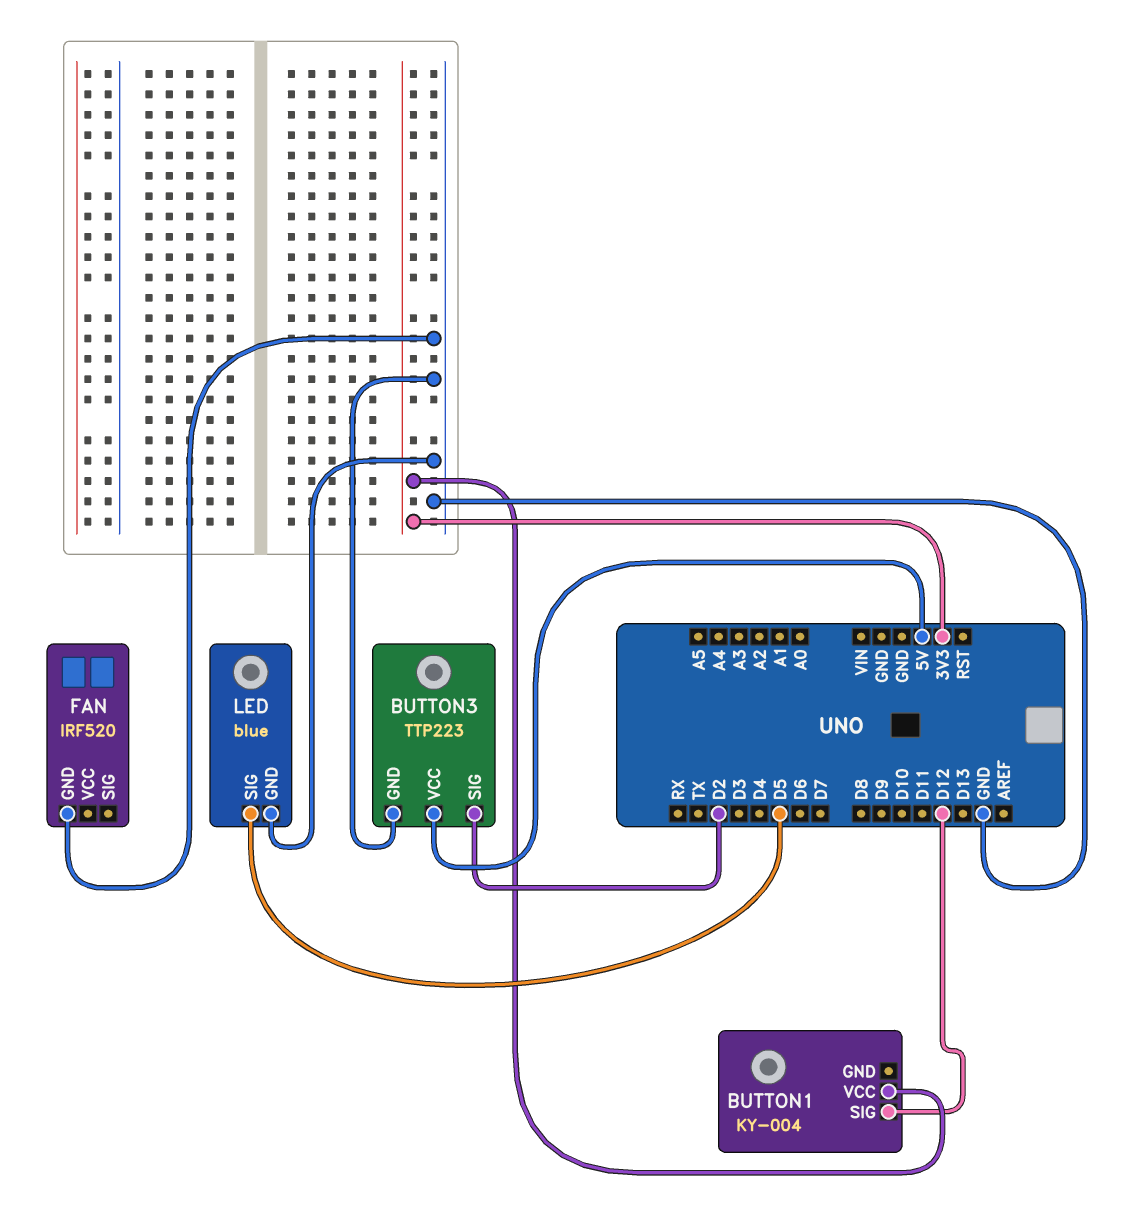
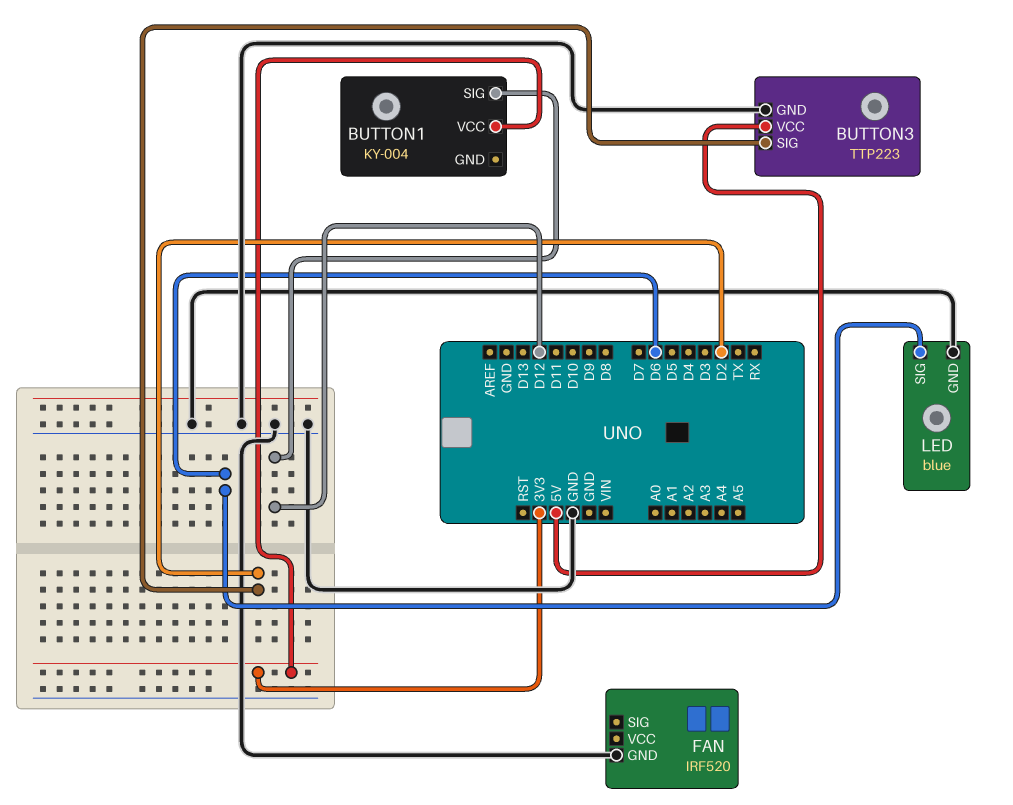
LED pin SIG: D5 -> D6

